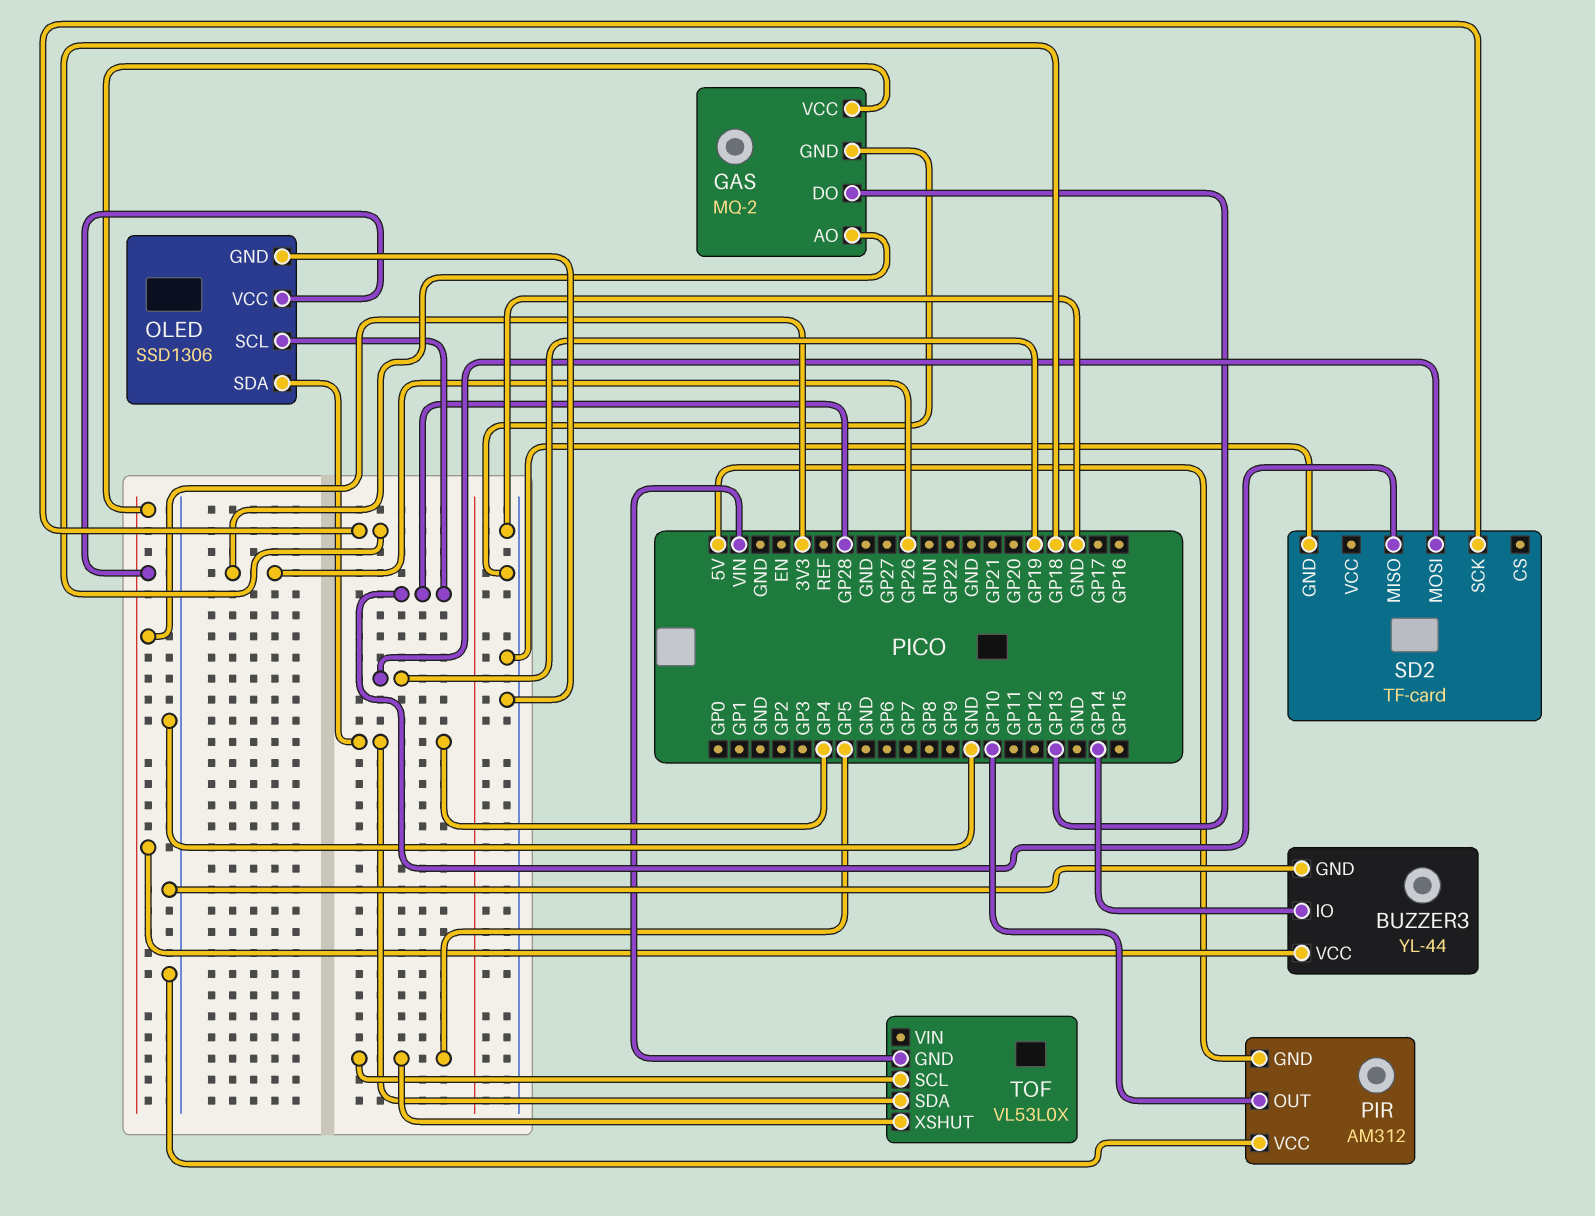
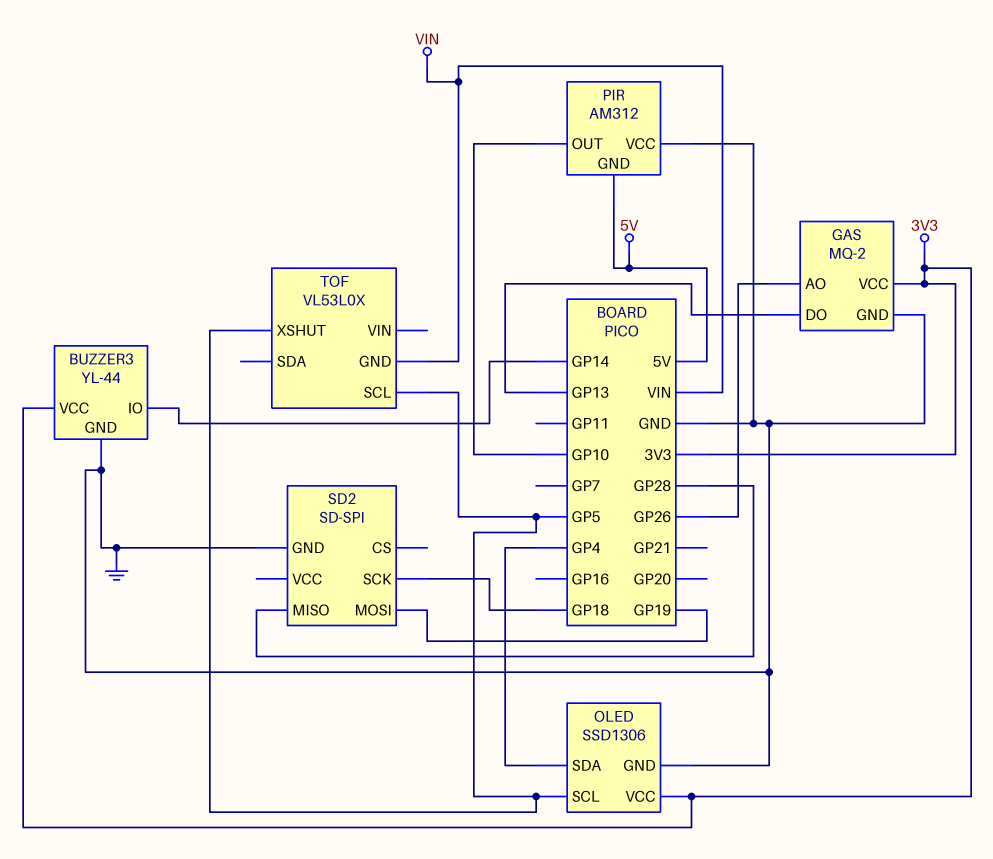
OLED pin SCL: GP28 -> GP5
SD2: TF-card -> SD-SPI
TOF pin SDA: GP4 -> none

